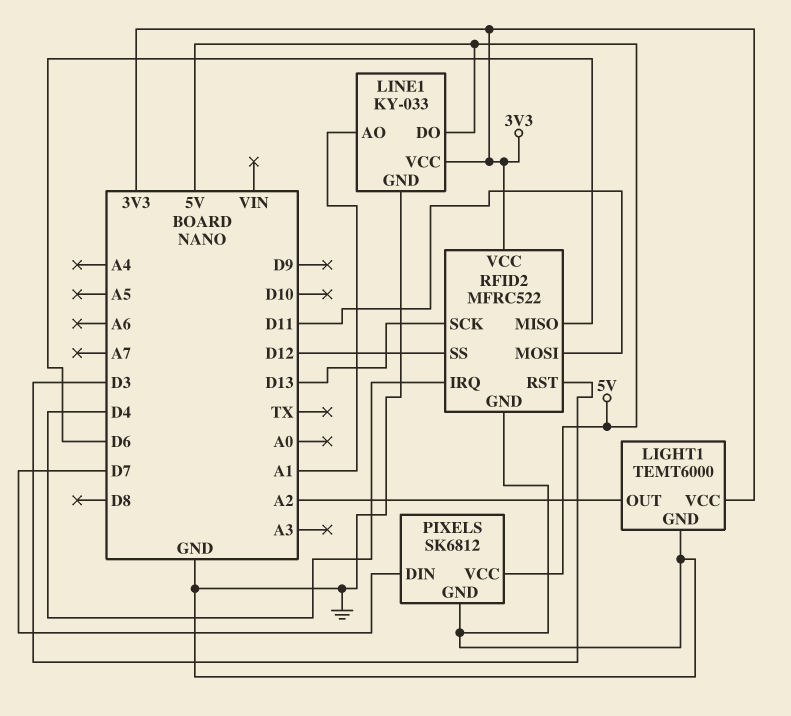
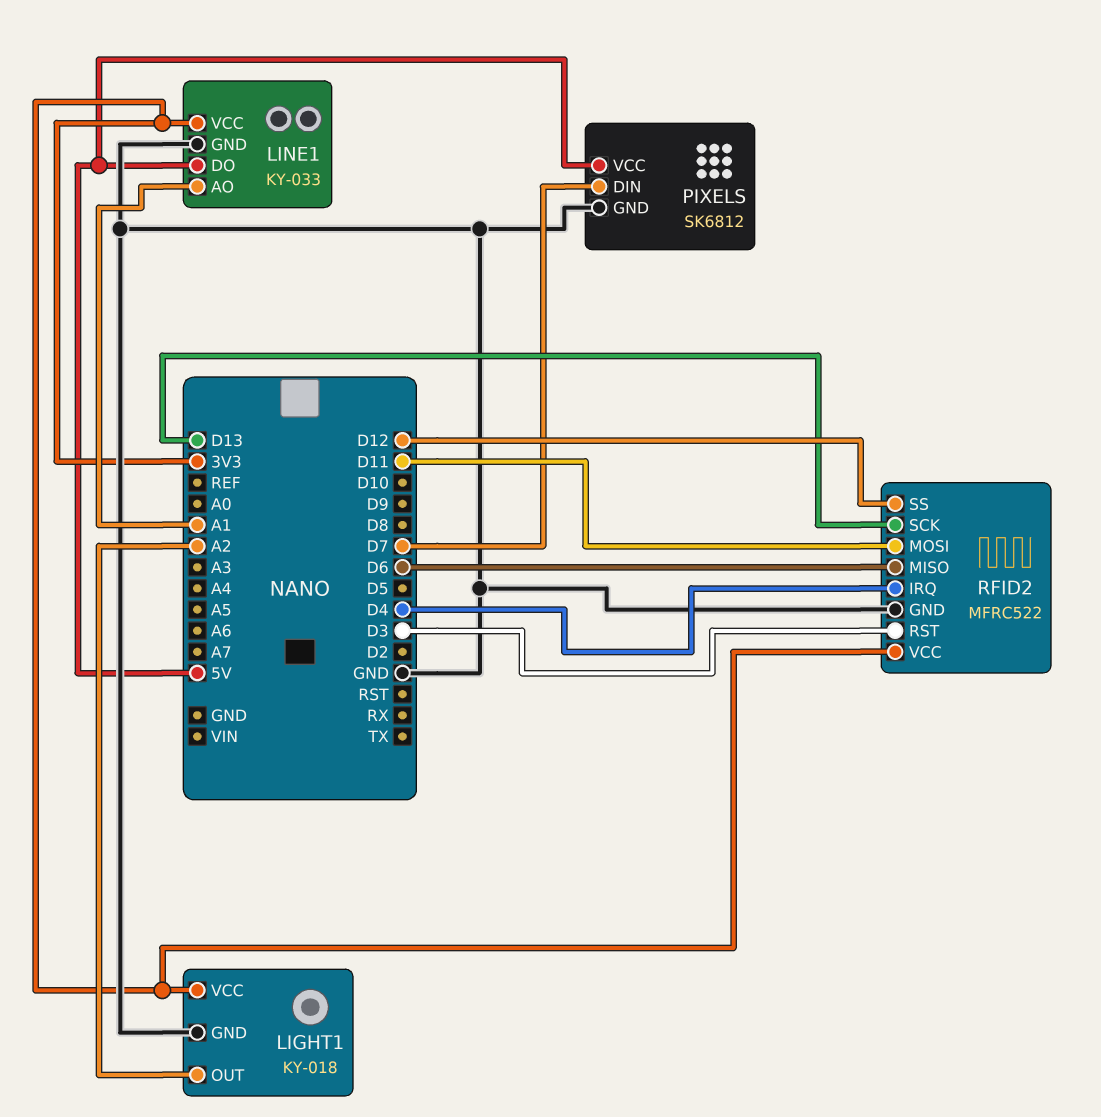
LIGHT1: TEMT6000 -> KY-018

